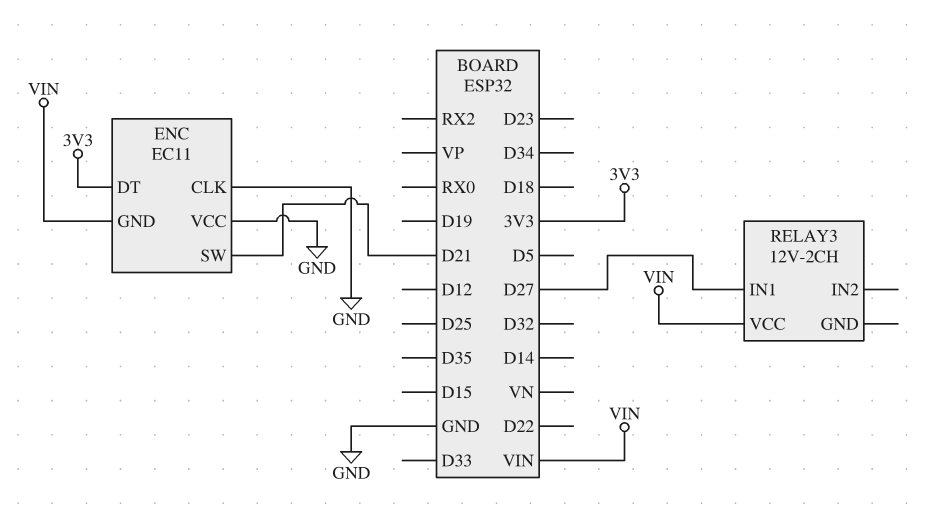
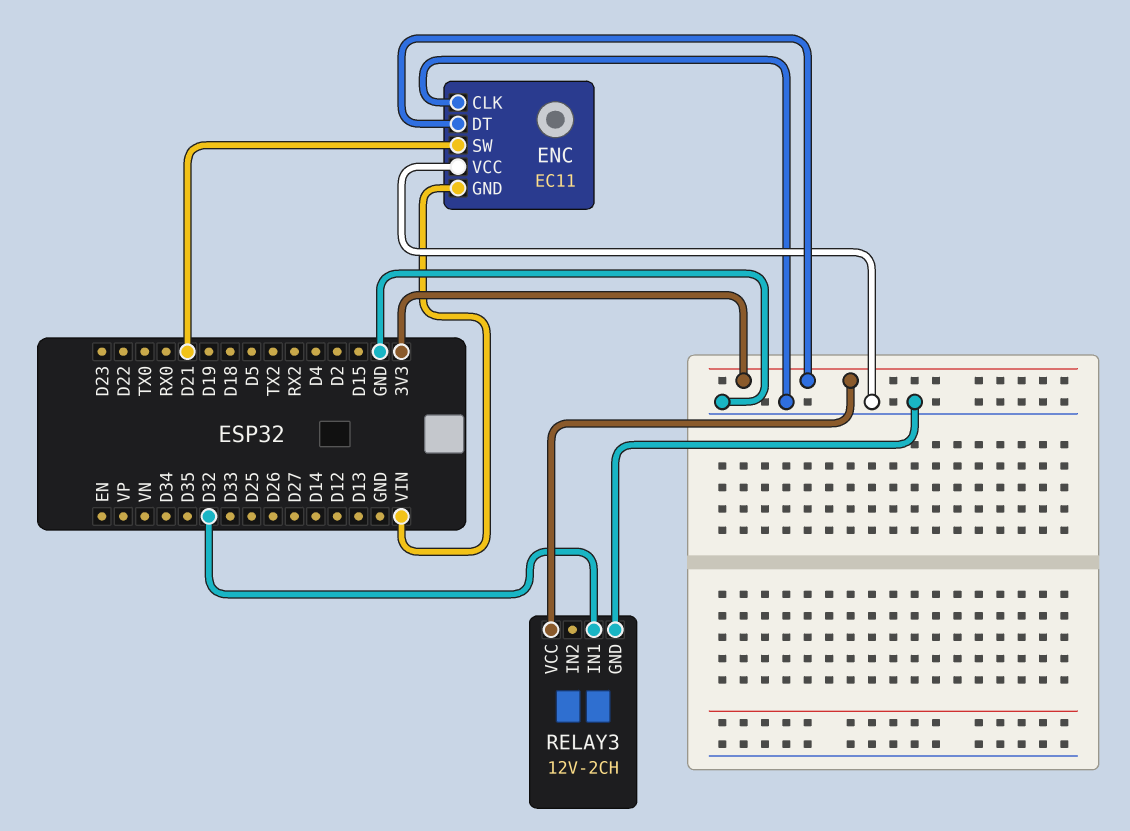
RELAY3 pin GND: none -> GND
RELAY3 pin IN1: D27 -> D32
RELAY3 pin VCC: VIN -> 3V3

